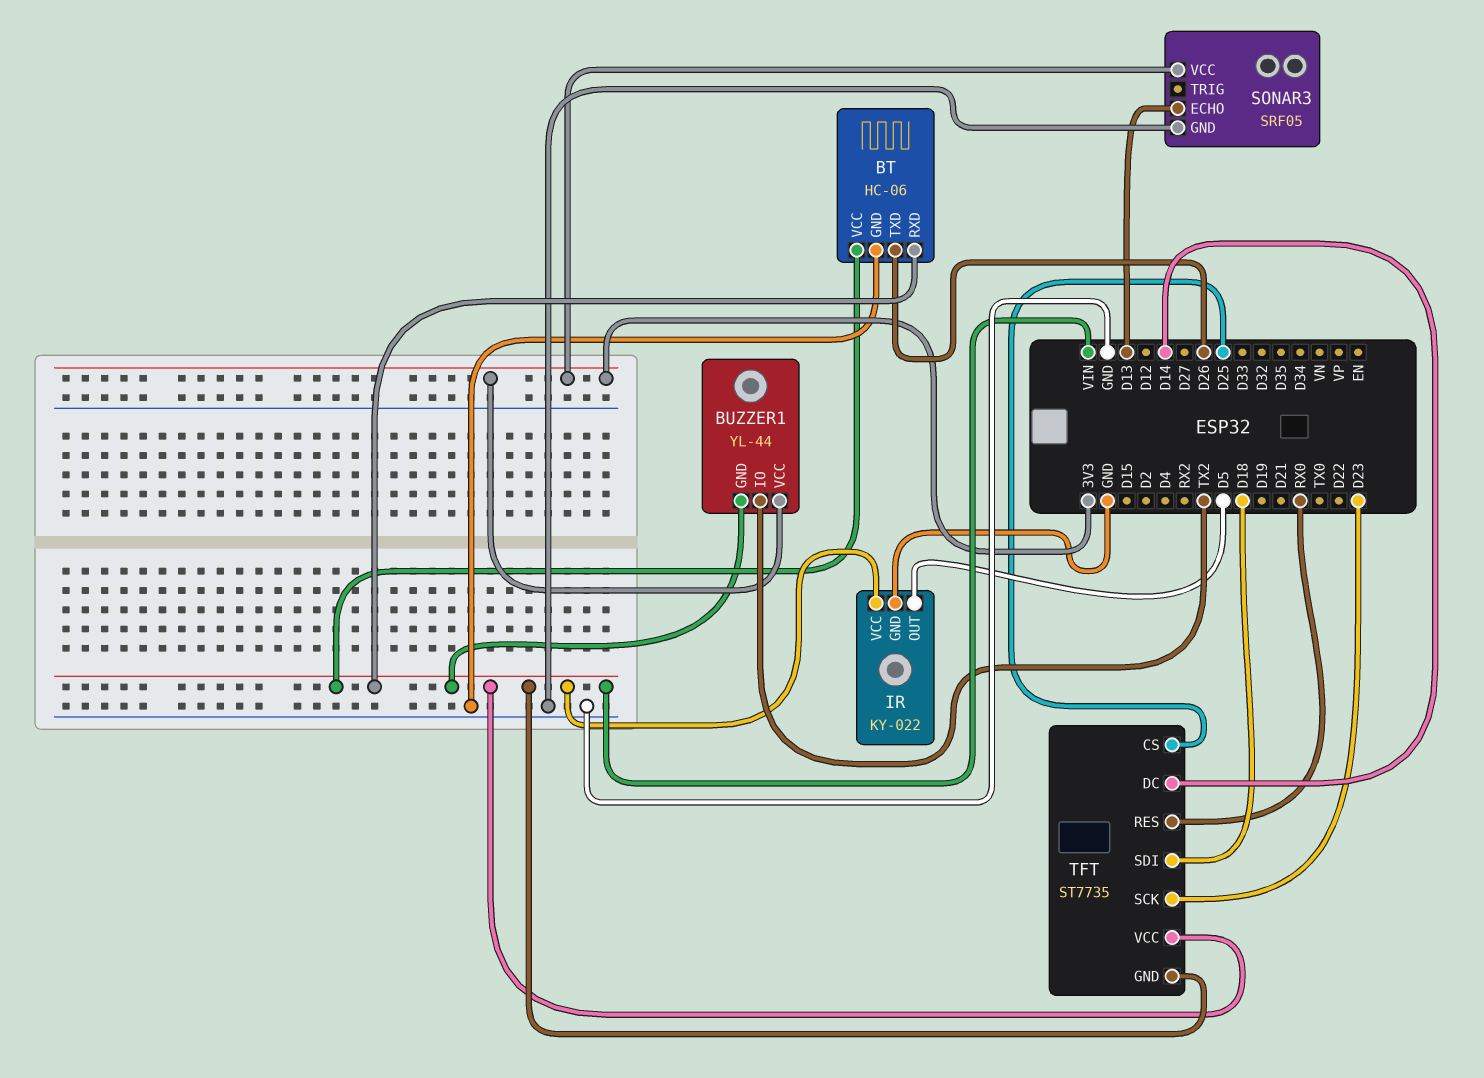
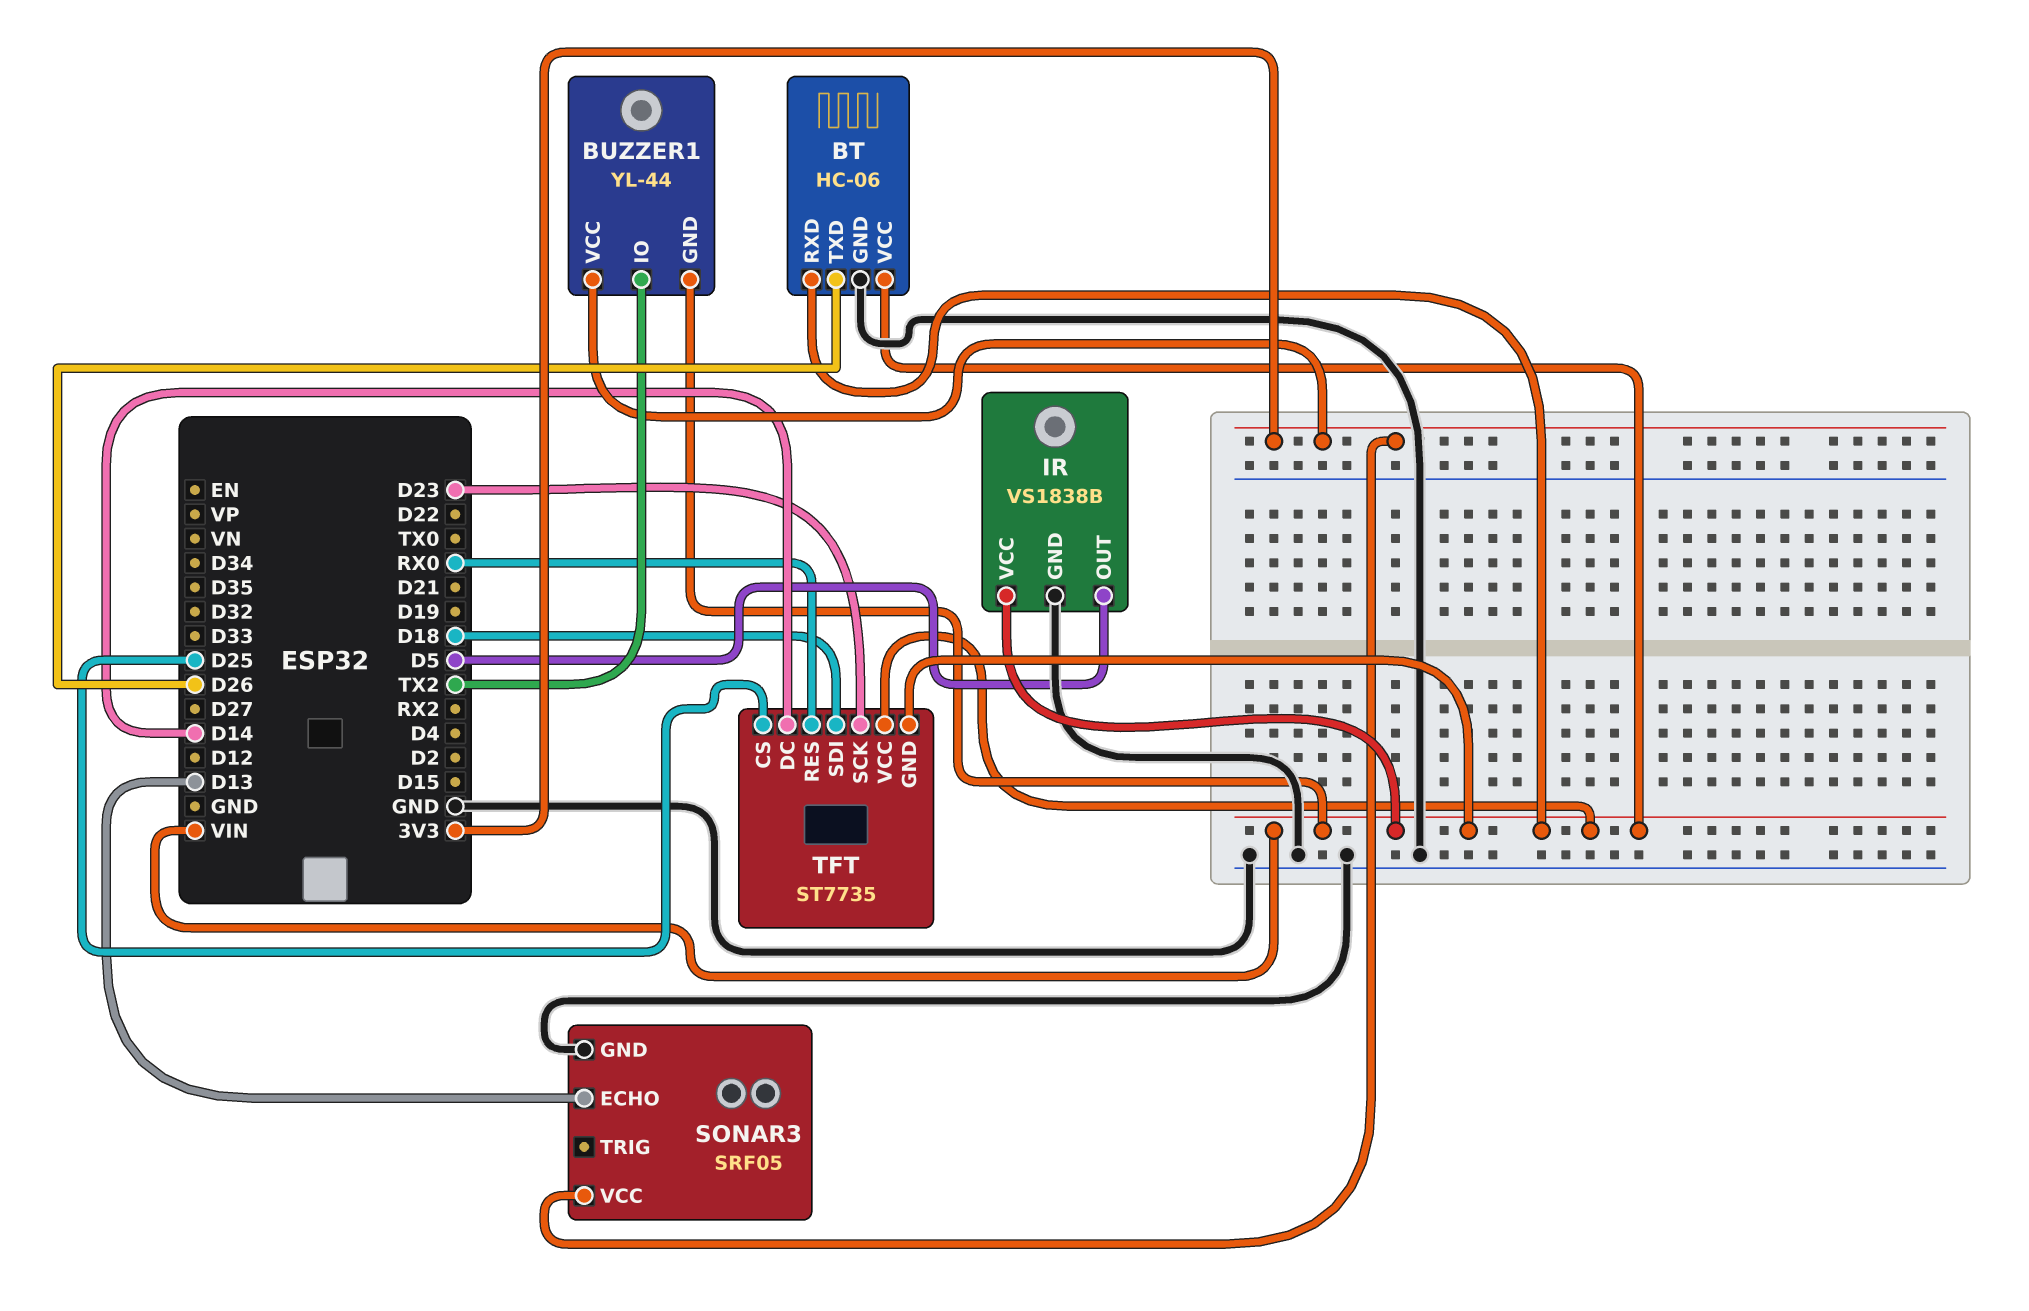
IR: KY-022 -> VS1838B

